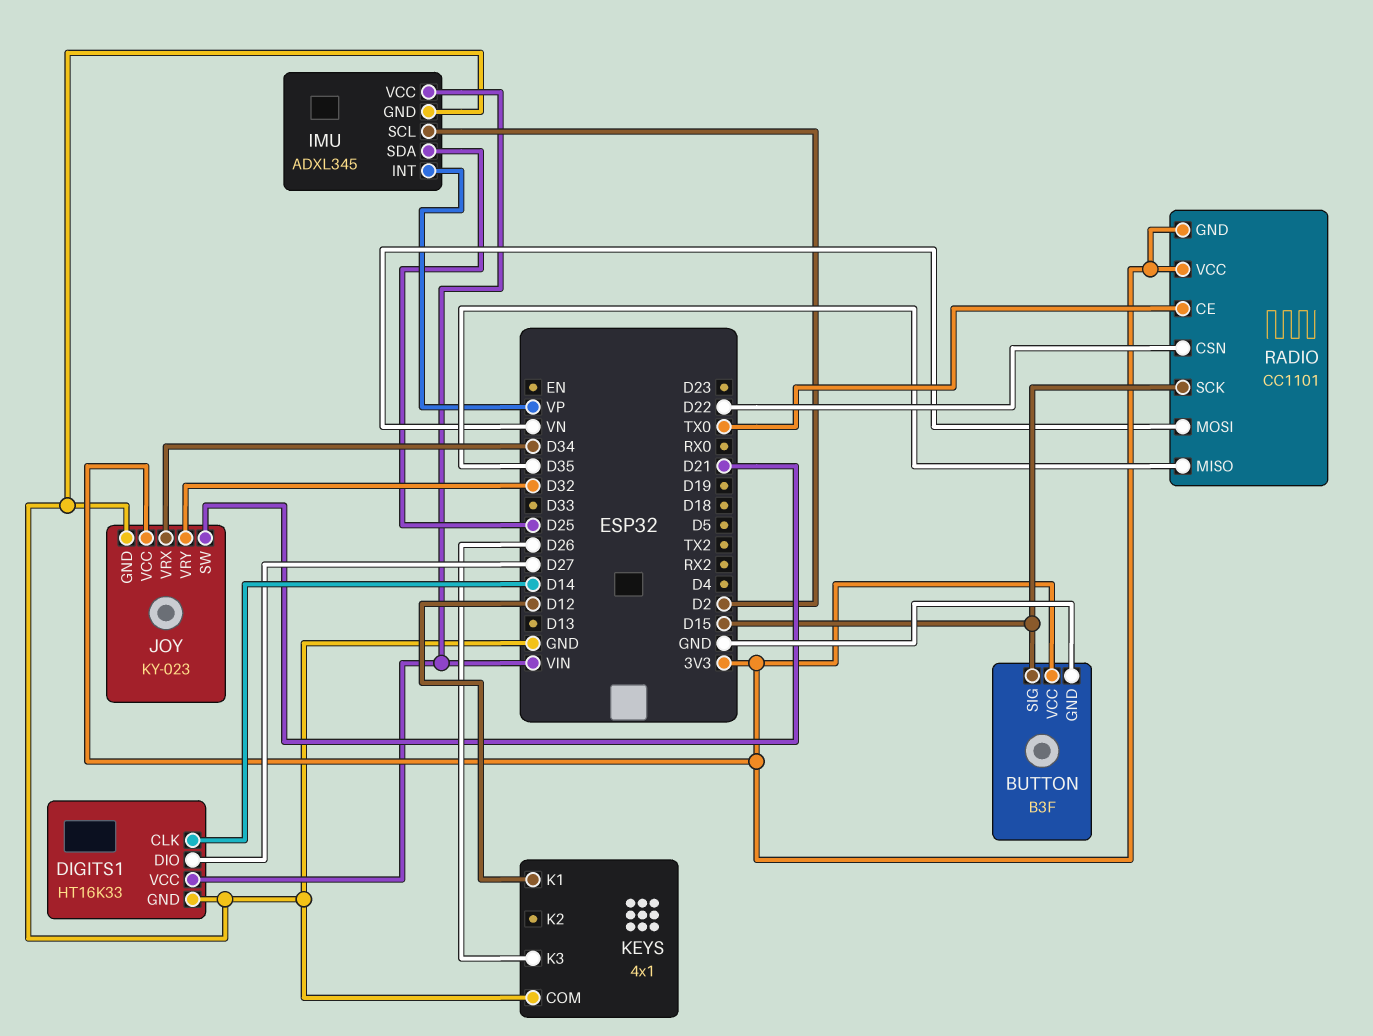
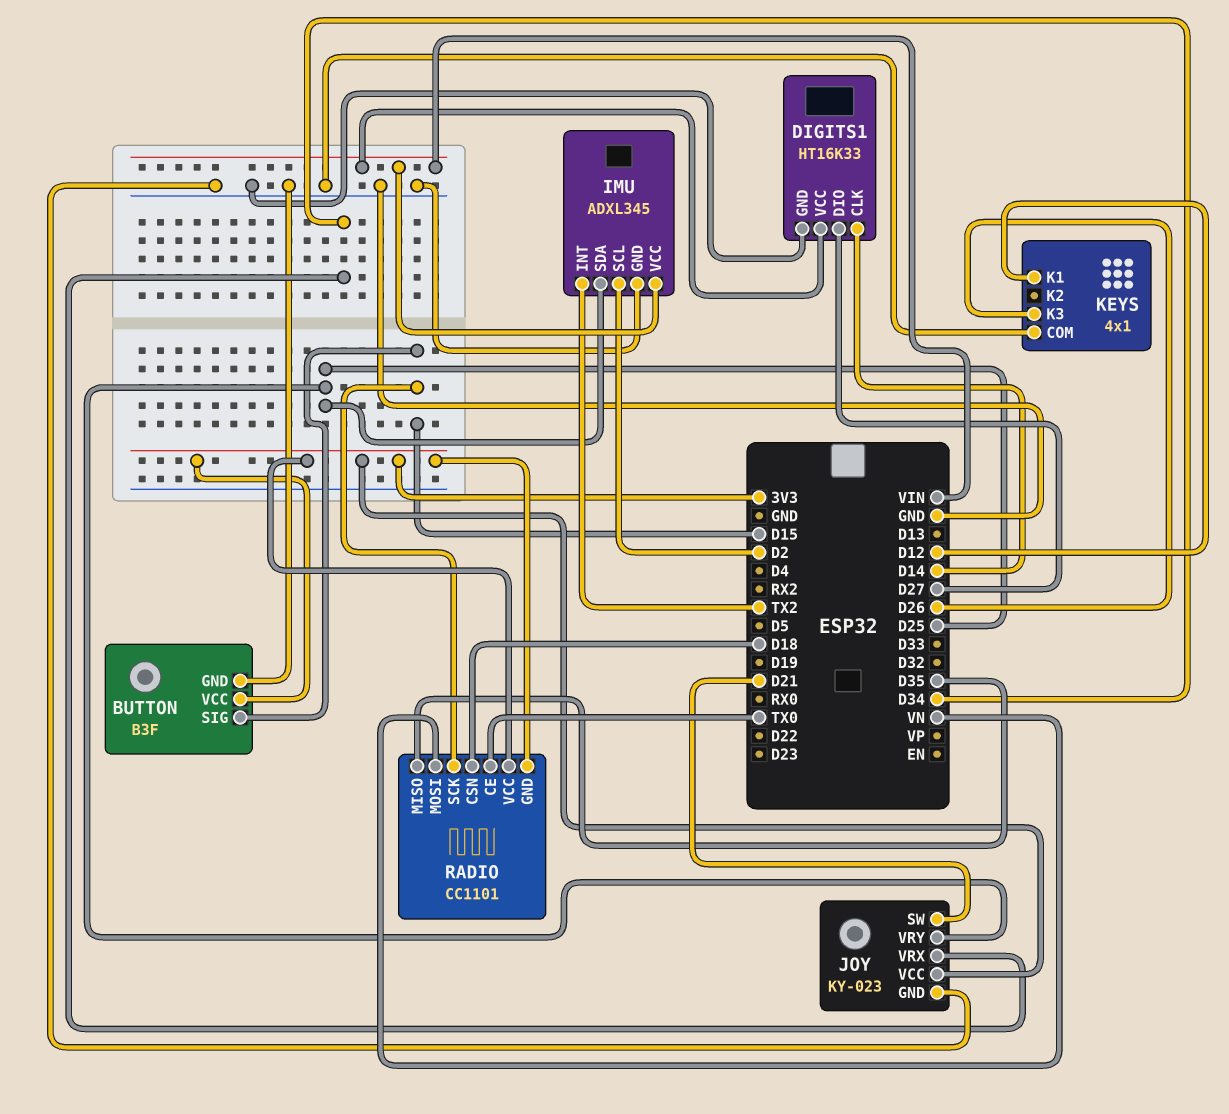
IMU pin INT: VP -> TX2
JOY pin VRY: D32 -> D25
RADIO pin CSN: D22 -> D18

